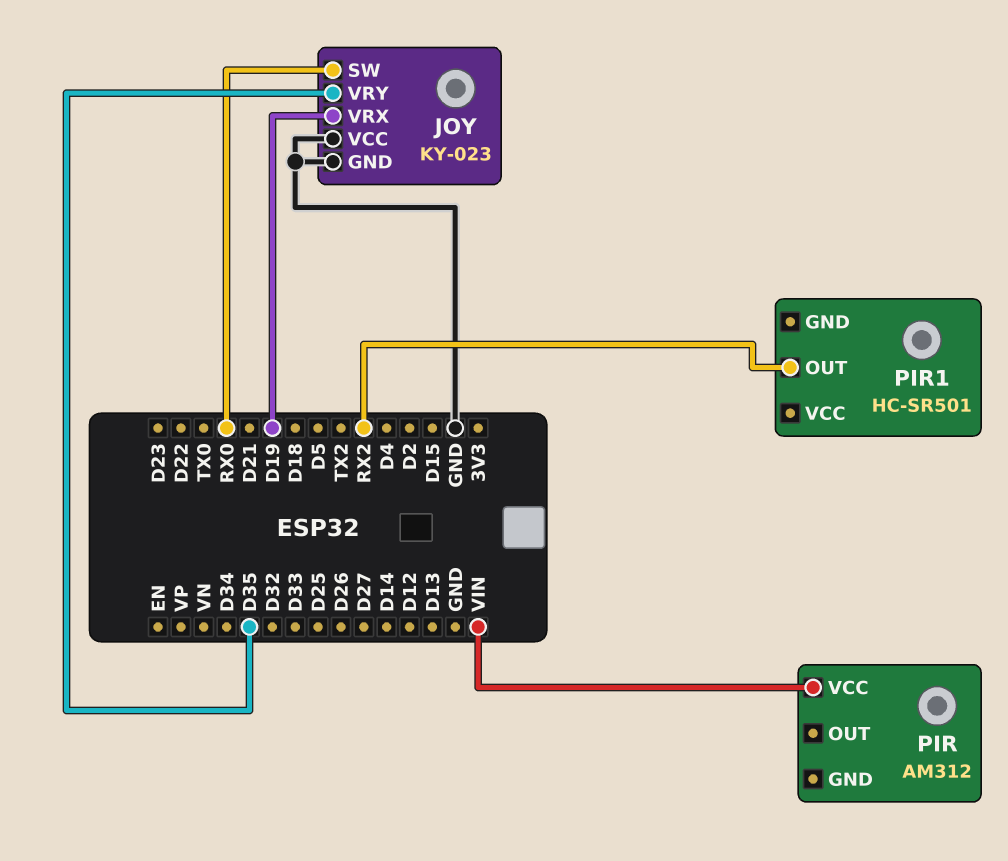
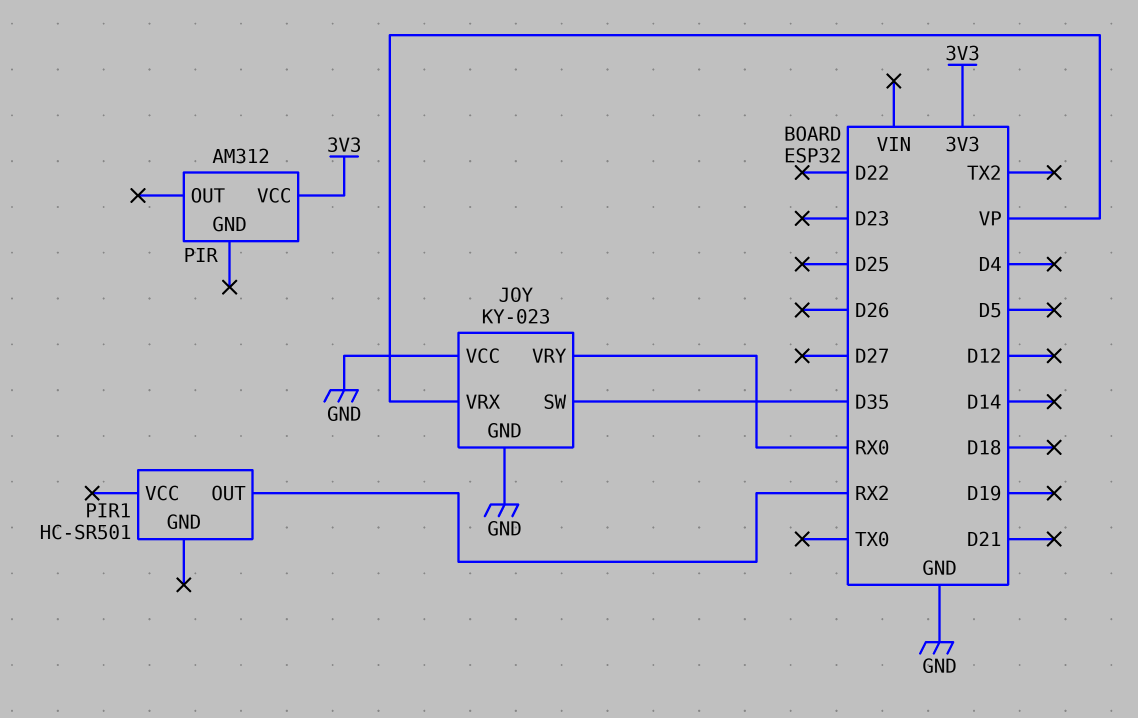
JOY pin SW: RX0 -> D35
JOY pin VRX: D19 -> VP
JOY pin VRY: D35 -> RX0
PIR pin VCC: VIN -> 3V3

